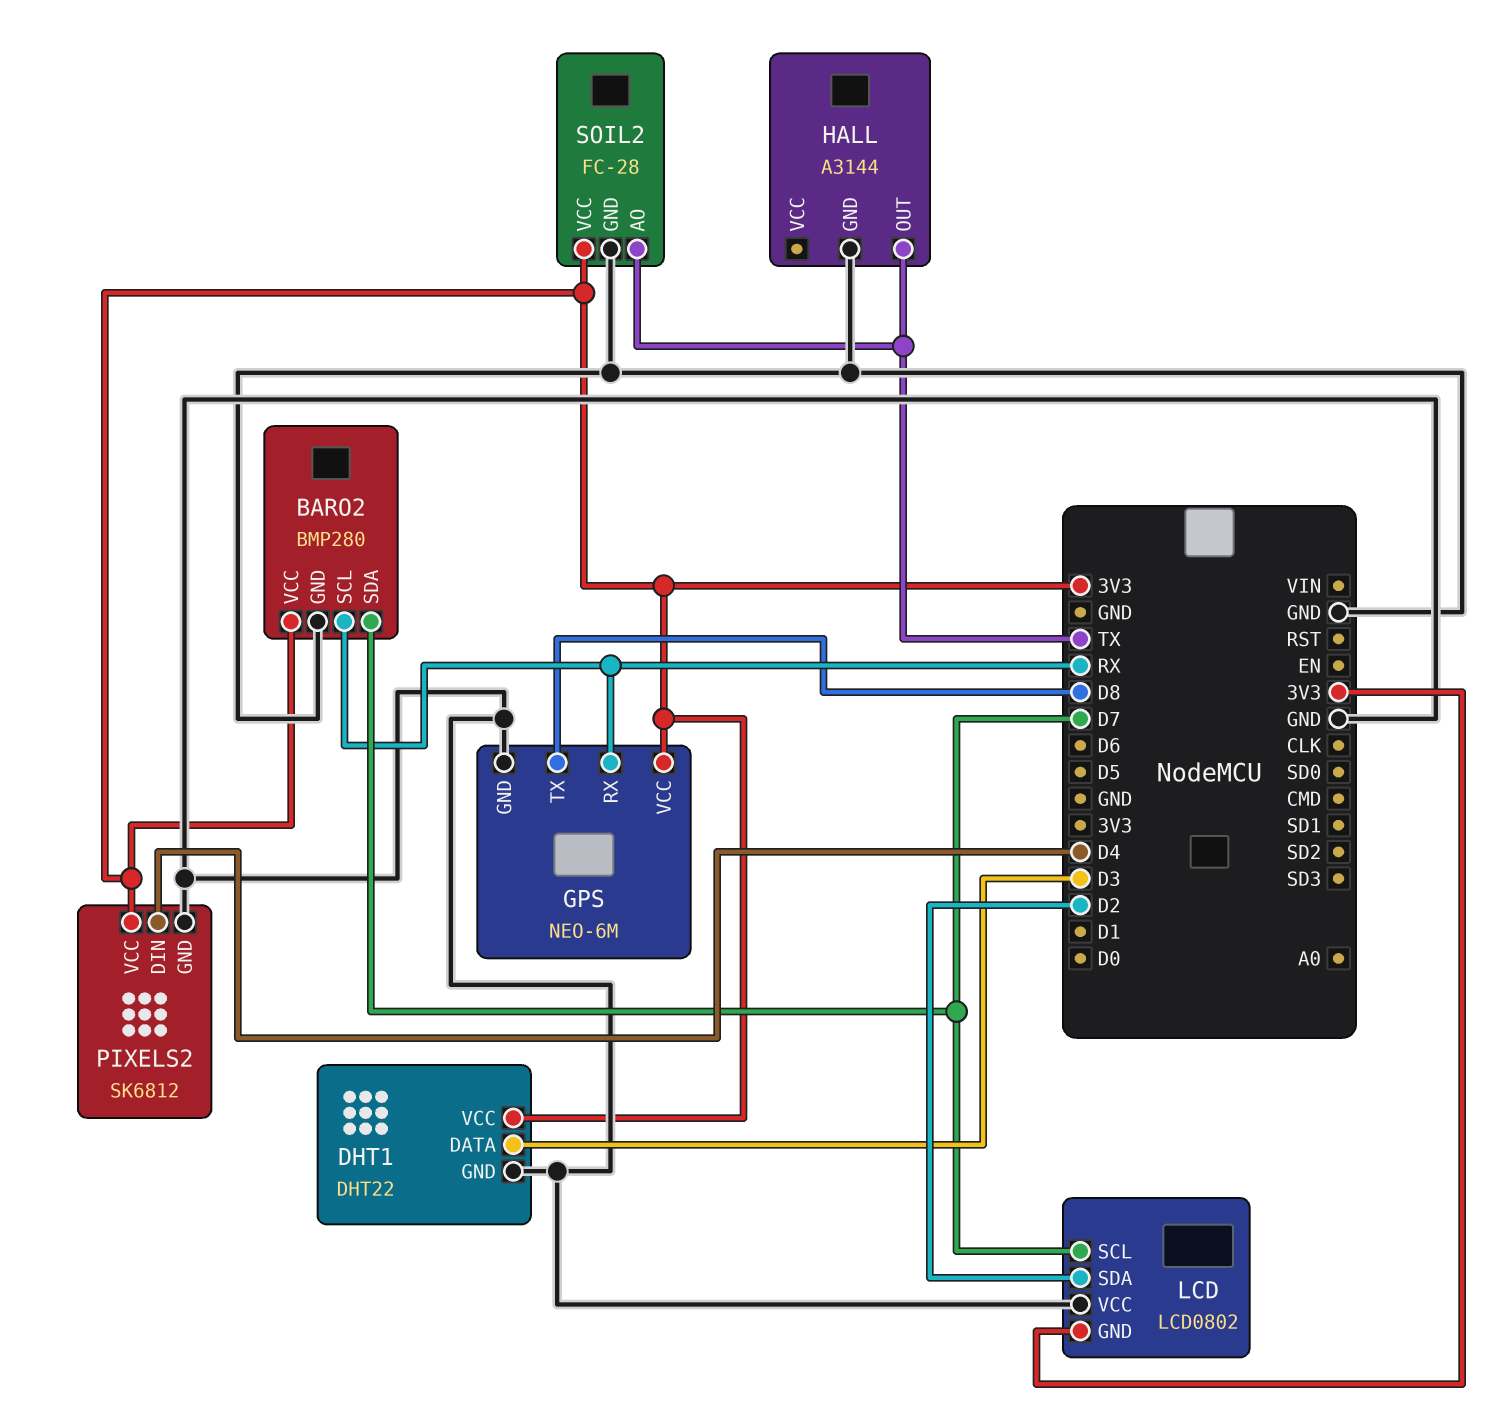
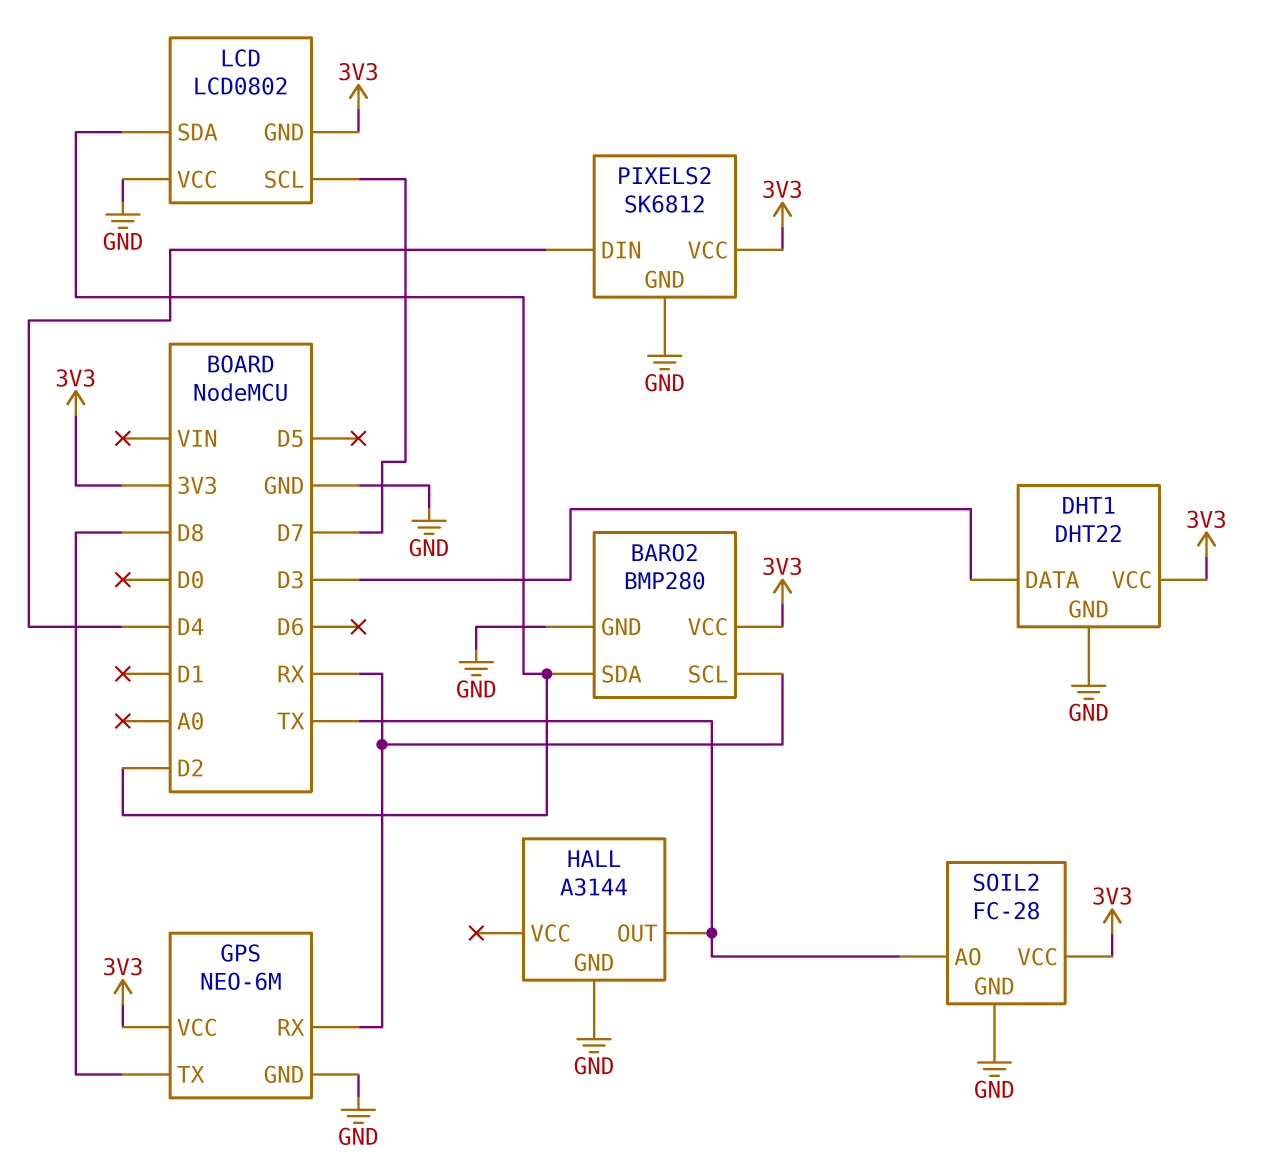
BARO2 pin SDA: D7 -> D2

